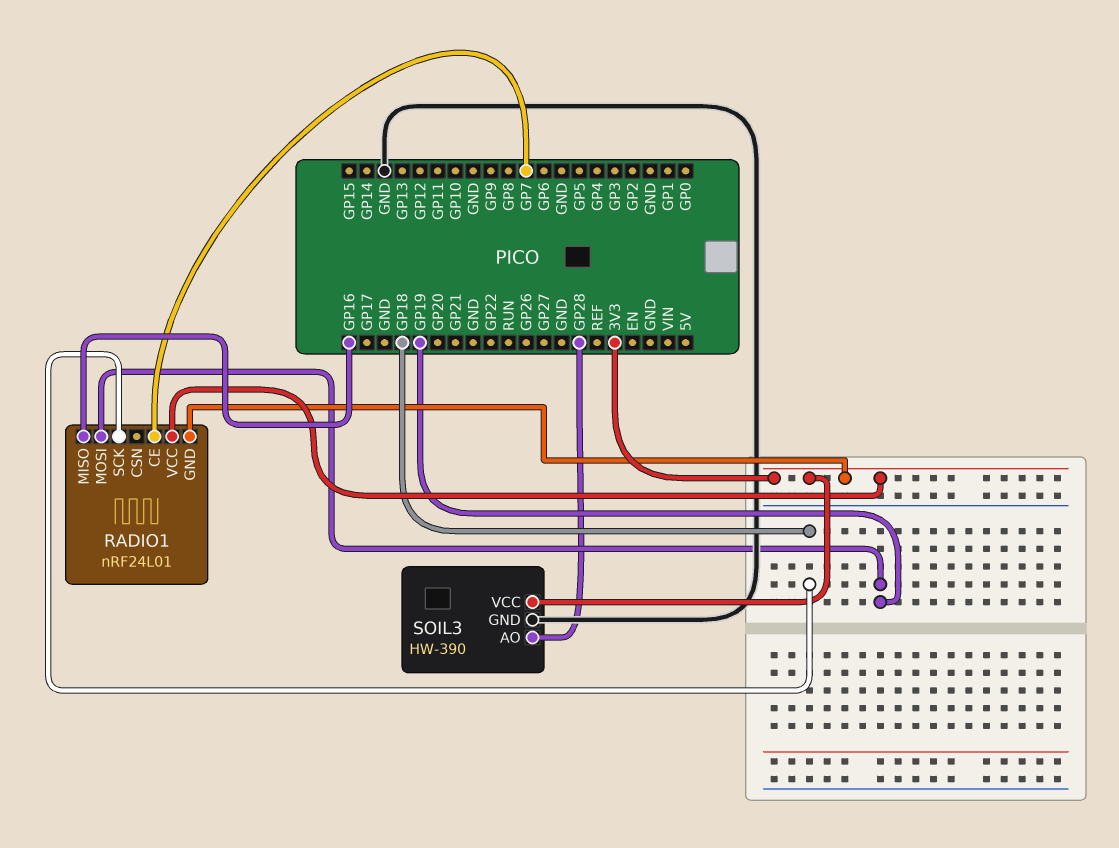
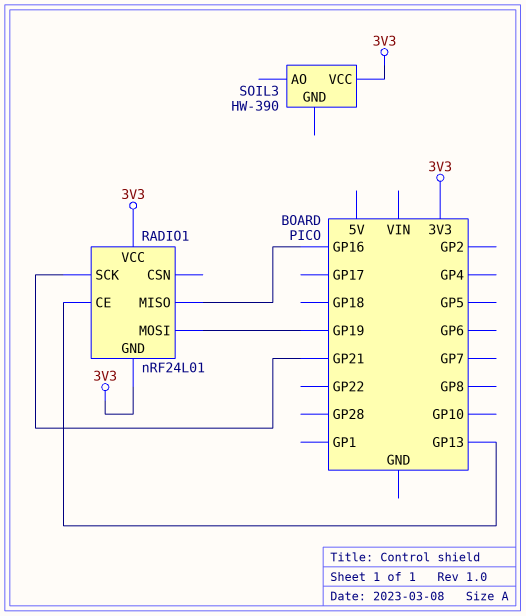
RADIO1 pin CE: GP7 -> GP13
RADIO1 pin SCK: GP18 -> GP21
SOIL3 pin AO: GP28 -> none
SOIL3 pin GND: GND -> none

